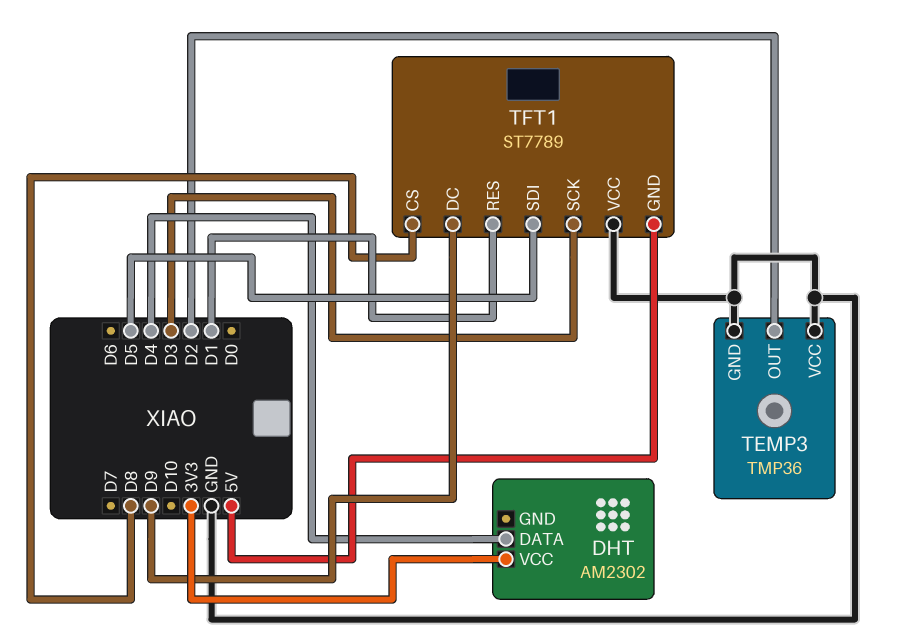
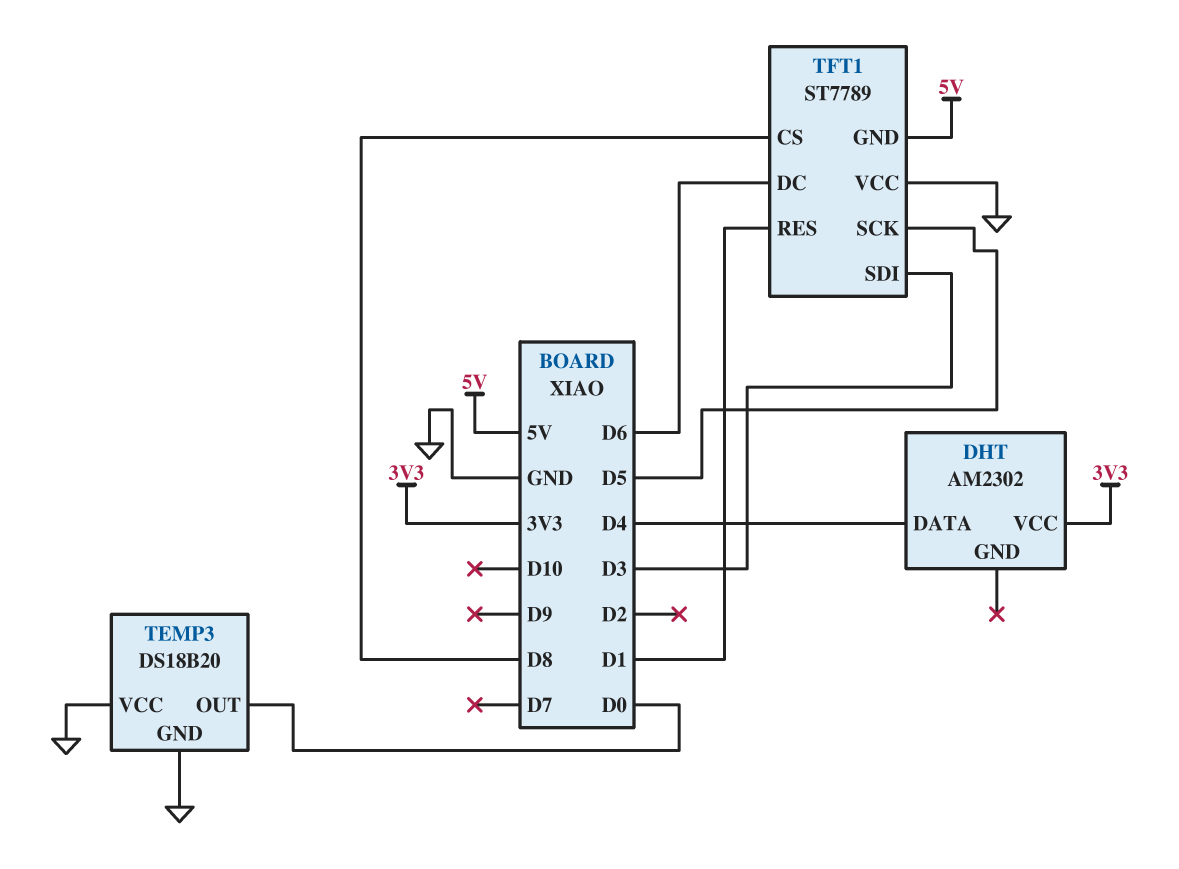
TEMP3: TMP36 -> DS18B20
TEMP3 pin OUT: D2 -> D0
TFT1 pin DC: D9 -> D6
TFT1 pin SCK: D3 -> D5
TFT1 pin SDI: D5 -> D3

